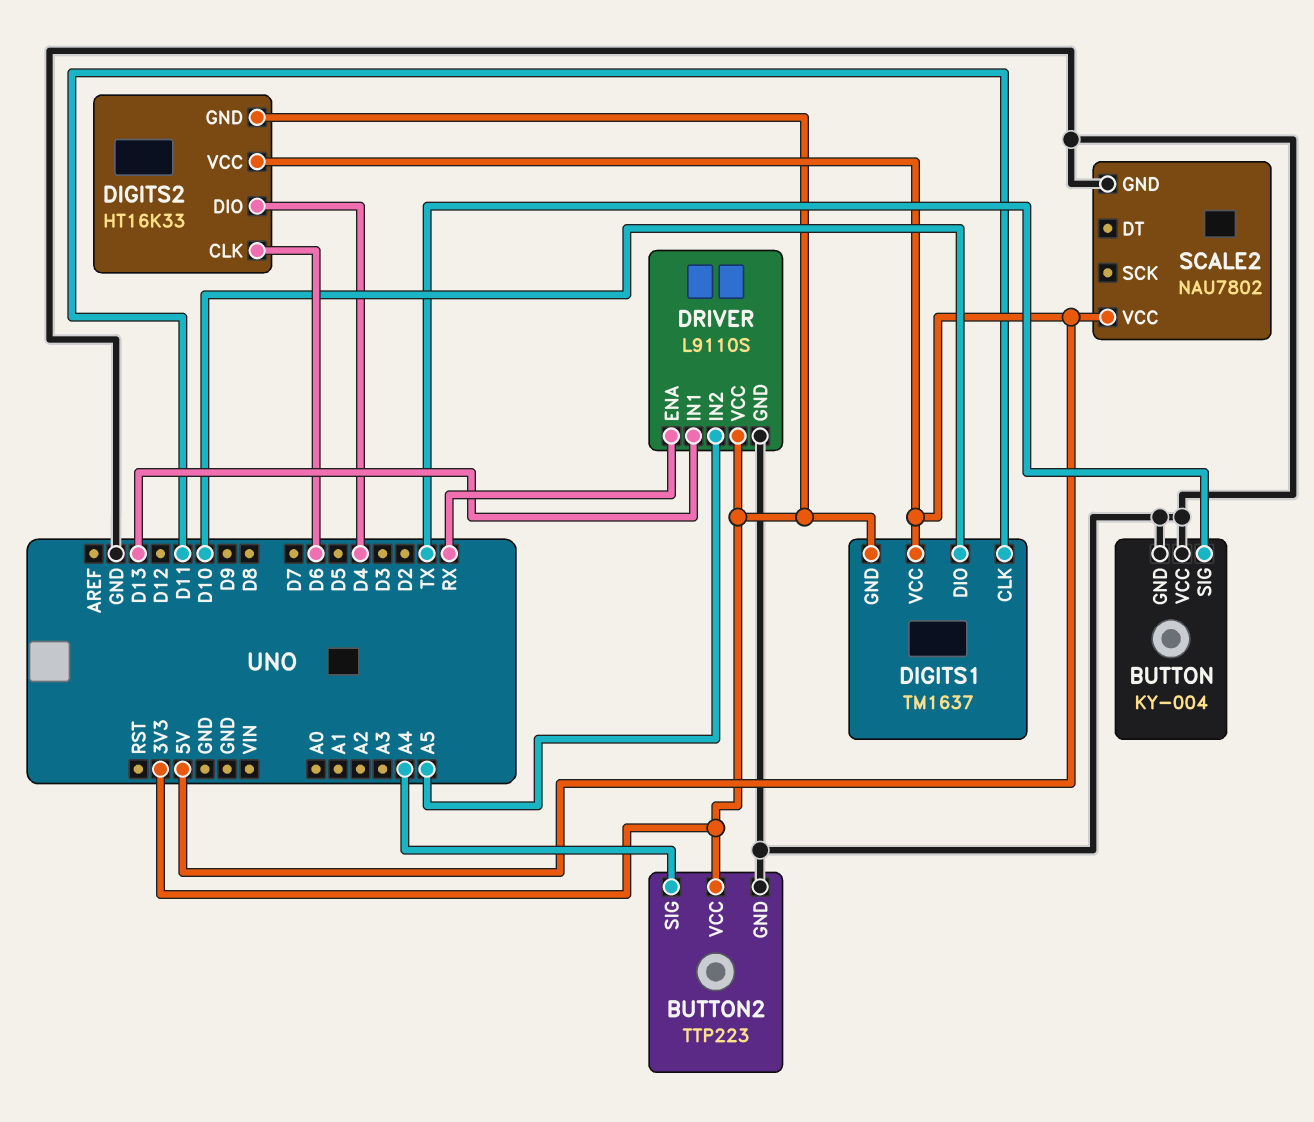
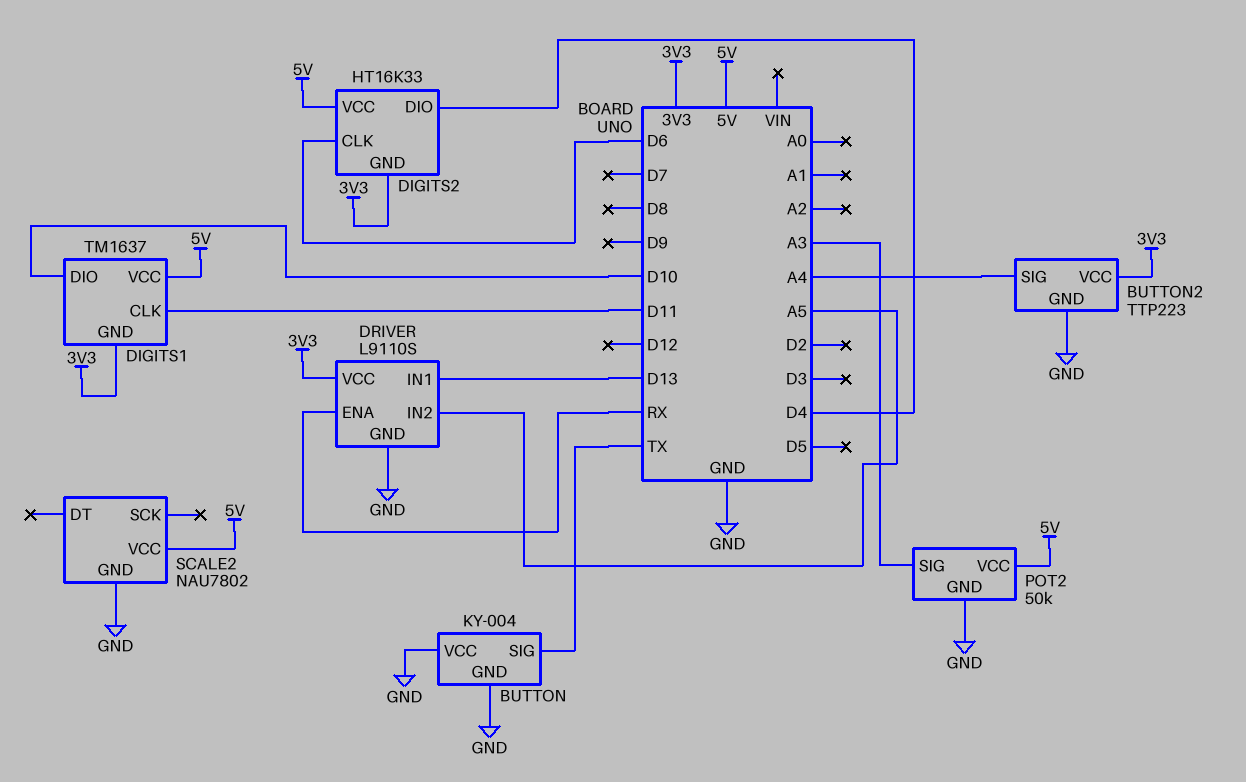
POT2: none -> 50k
POT2 pin GND: none -> GND
POT2 pin SIG: none -> A3
POT2 pin VCC: none -> 5V

